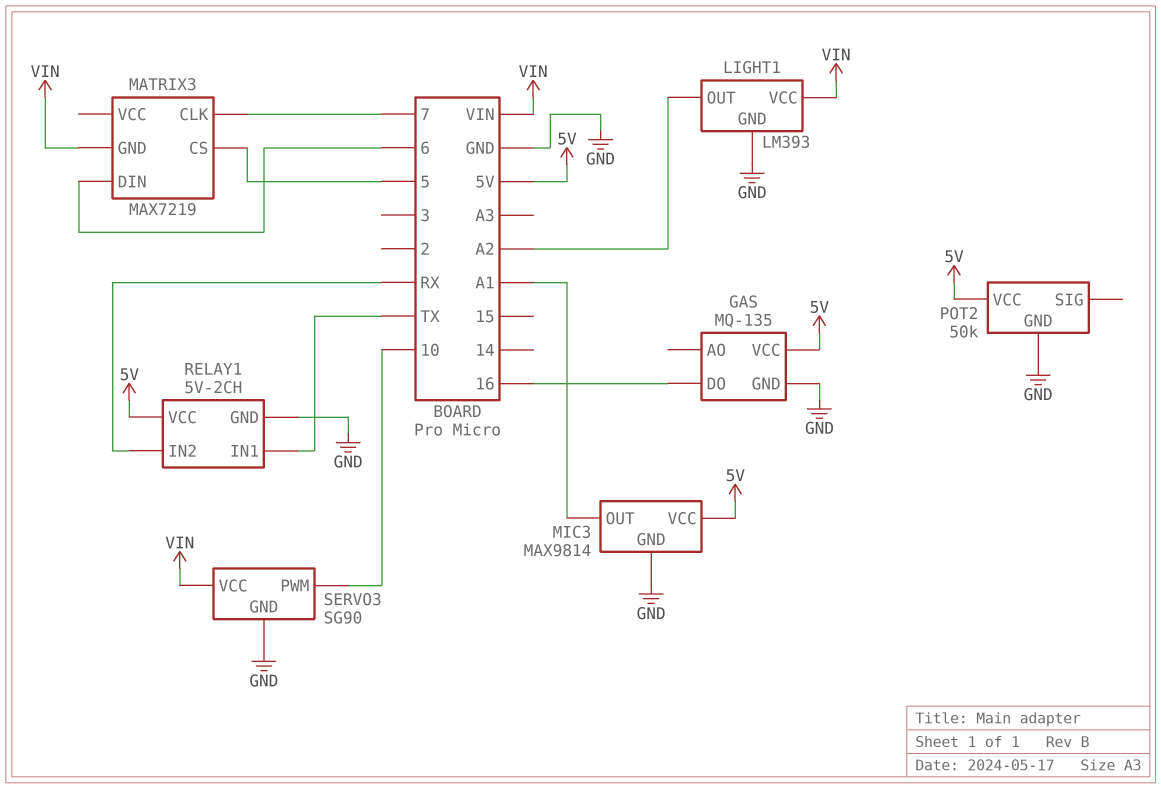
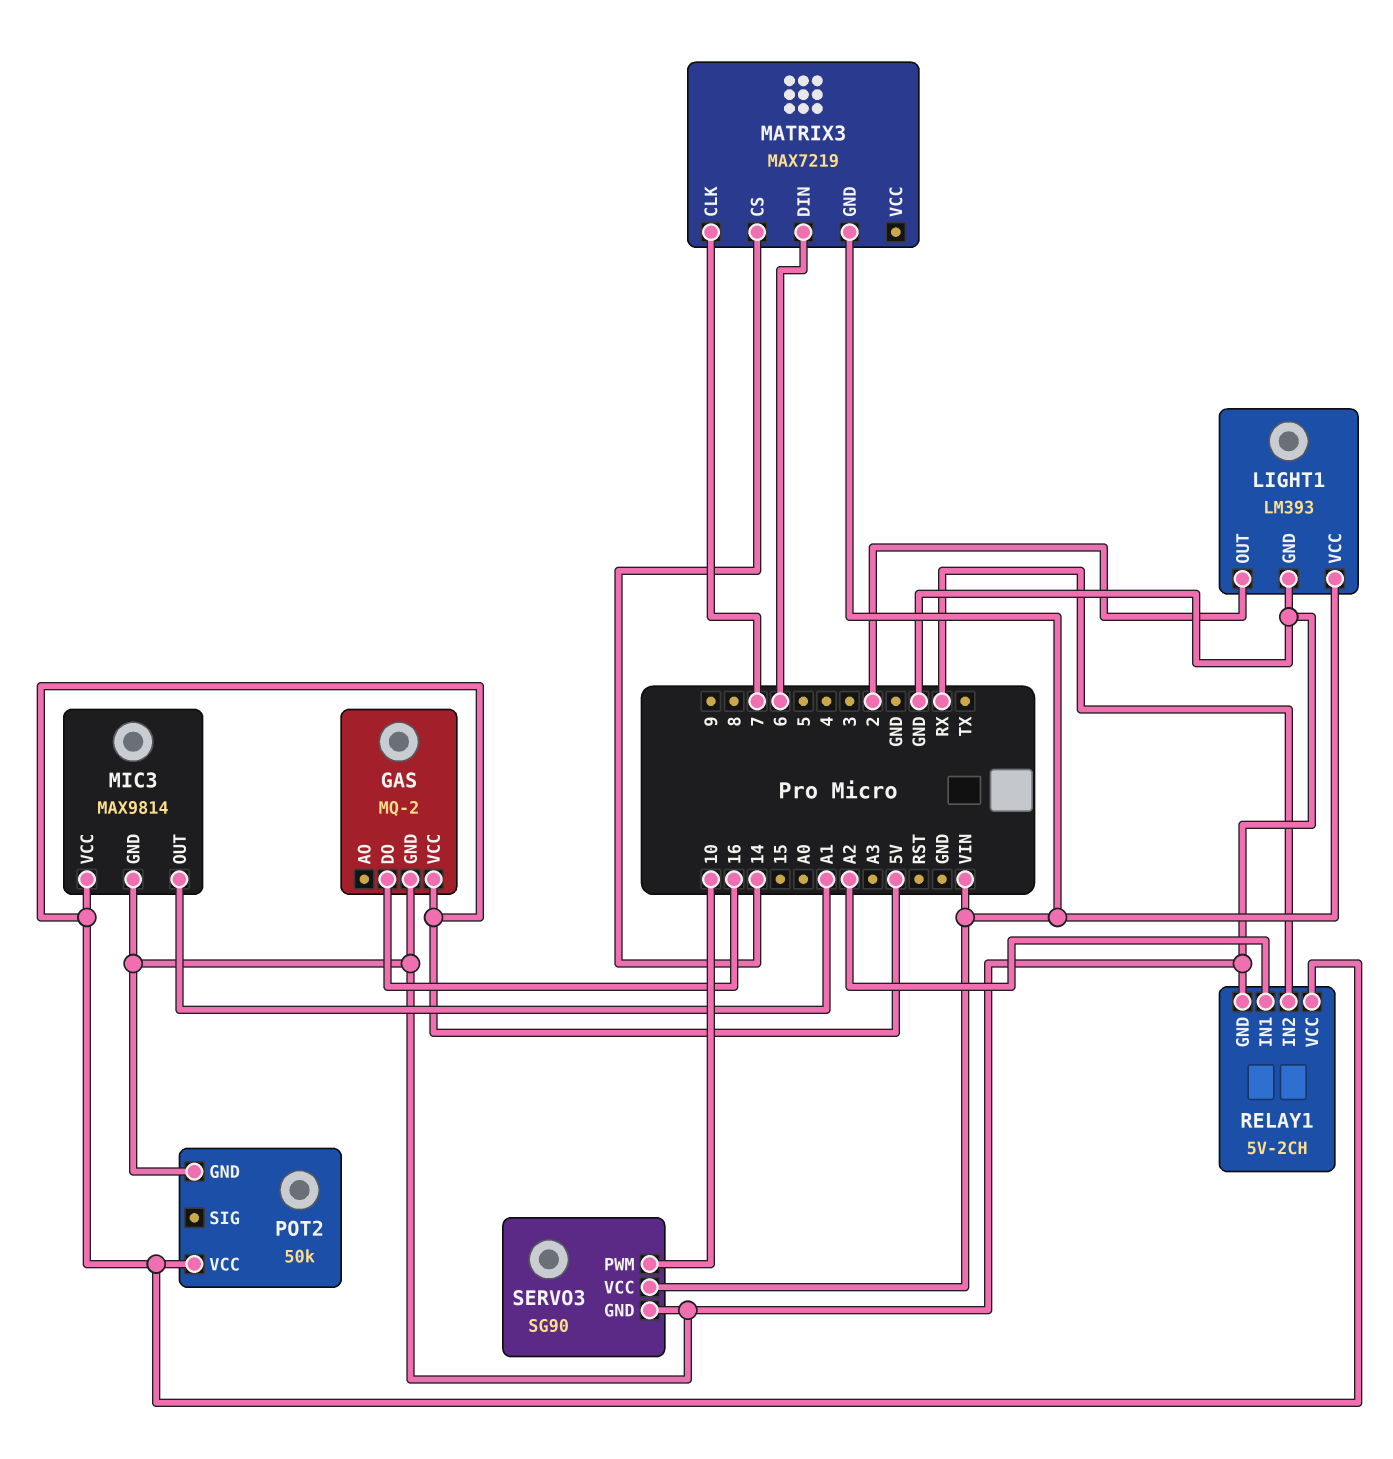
GAS: MQ-135 -> MQ-2
LIGHT1 pin OUT: A2 -> 2
MATRIX3 pin CS: 5 -> 14
RELAY1 pin IN1: TX -> A2

